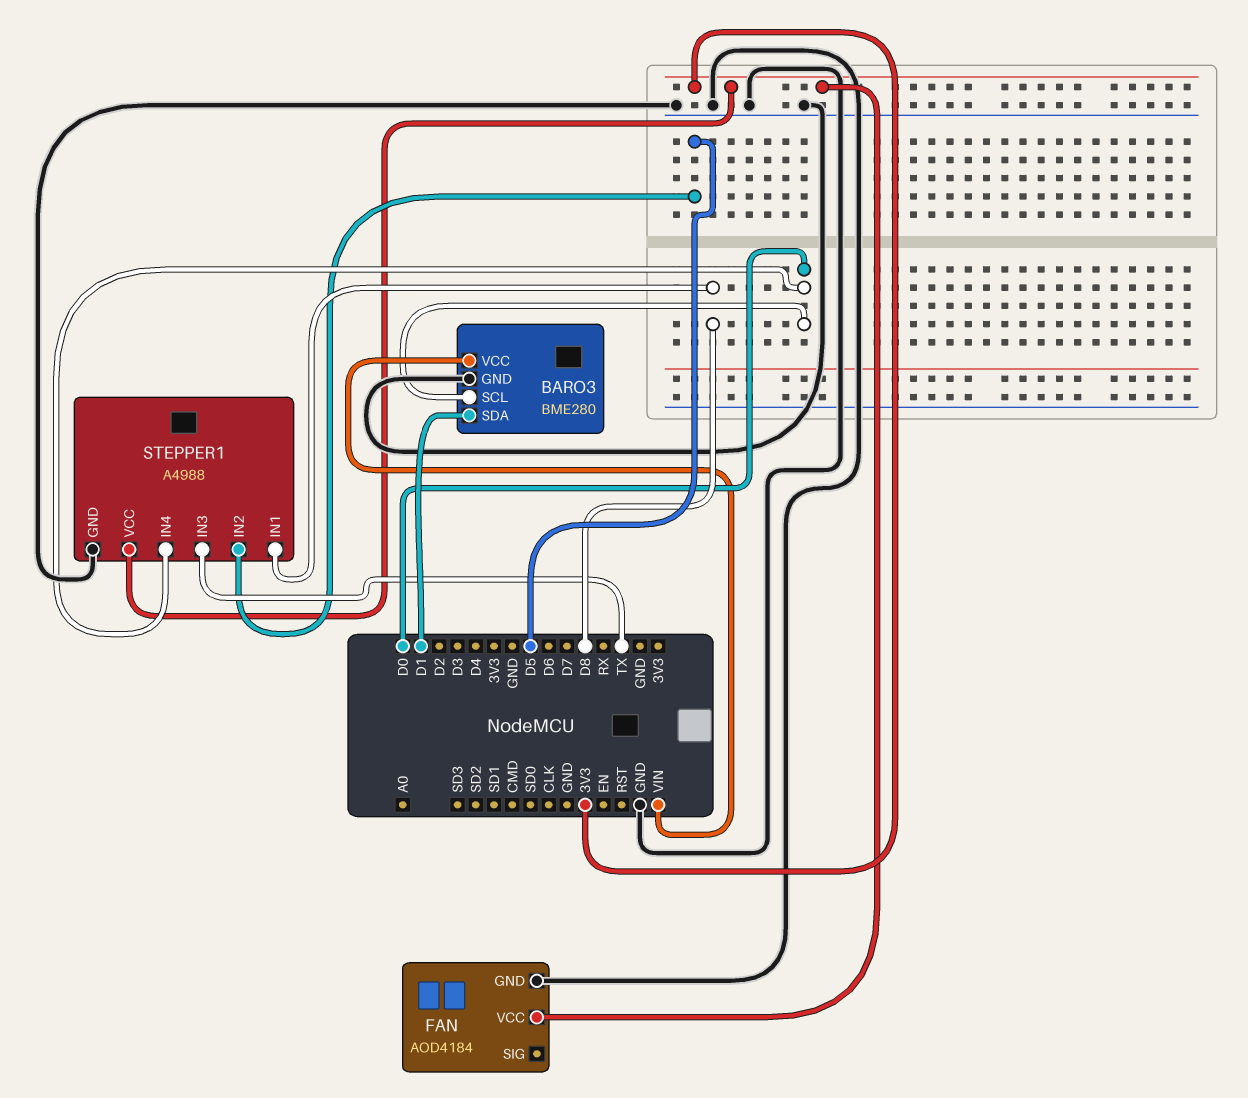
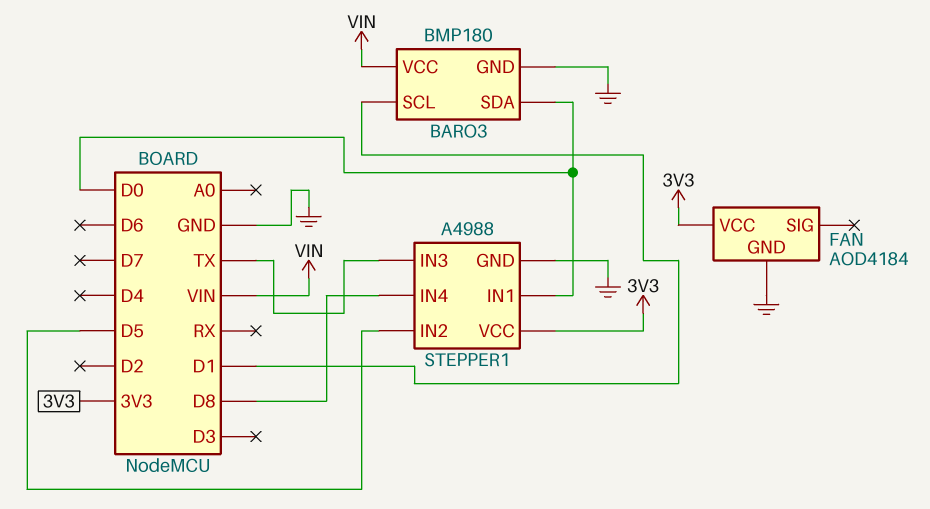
BARO3: BME280 -> BMP180
BARO3 pin SCL: D0 -> D1
BARO3 pin SDA: D1 -> D0
STEPPER1 pin IN1: D8 -> D0
STEPPER1 pin IN4: D0 -> D8

